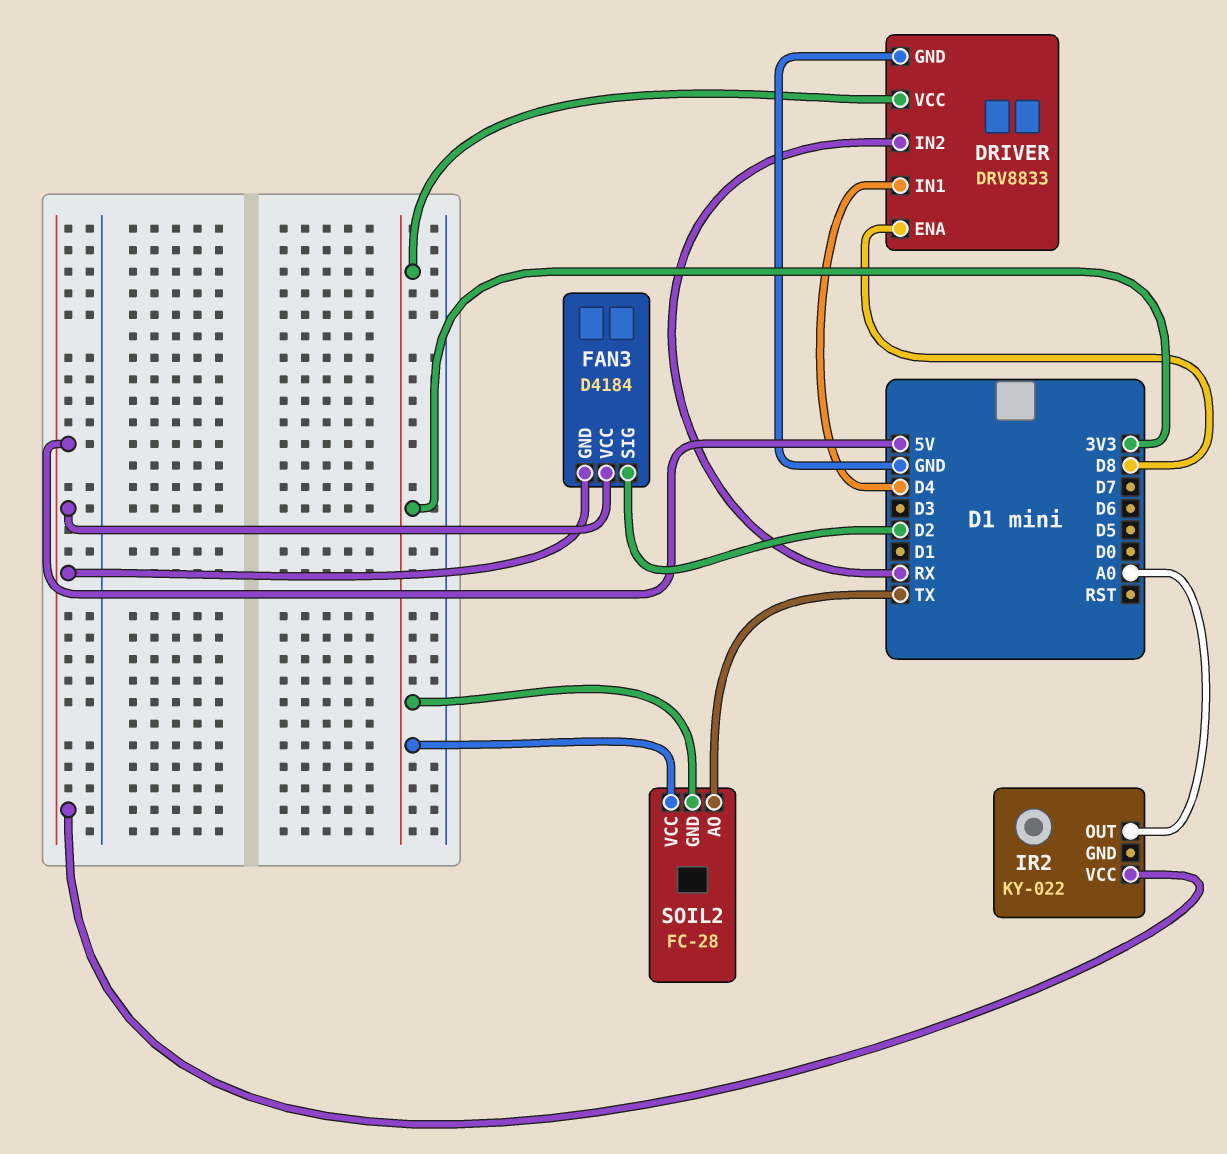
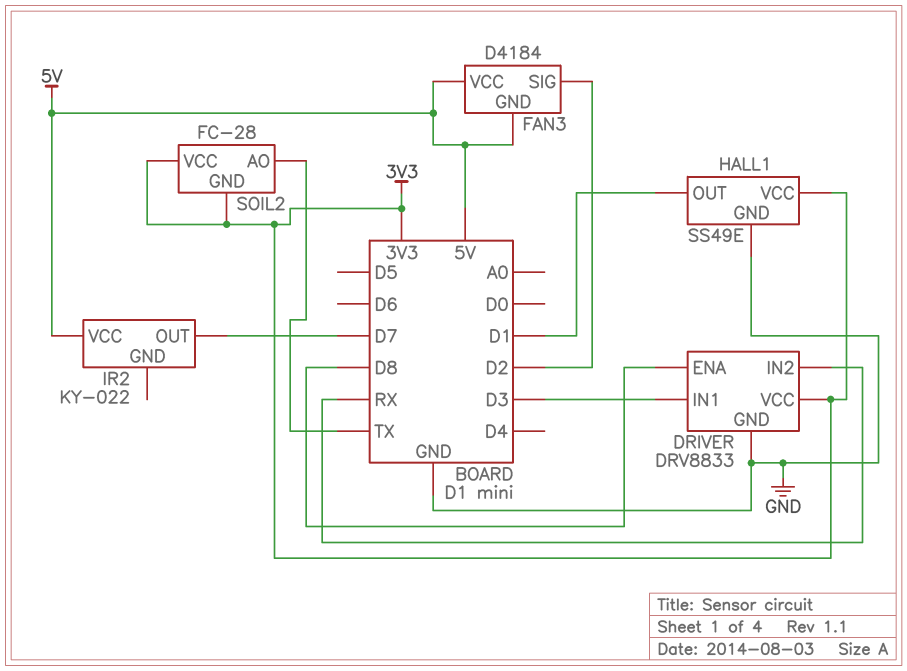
DRIVER pin IN1: D4 -> D3
HALL1: none -> SS49E
HALL1 pin GND: none -> GND
HALL1 pin OUT: none -> D1
HALL1 pin VCC: none -> 3V3
IR2 pin OUT: A0 -> D7

